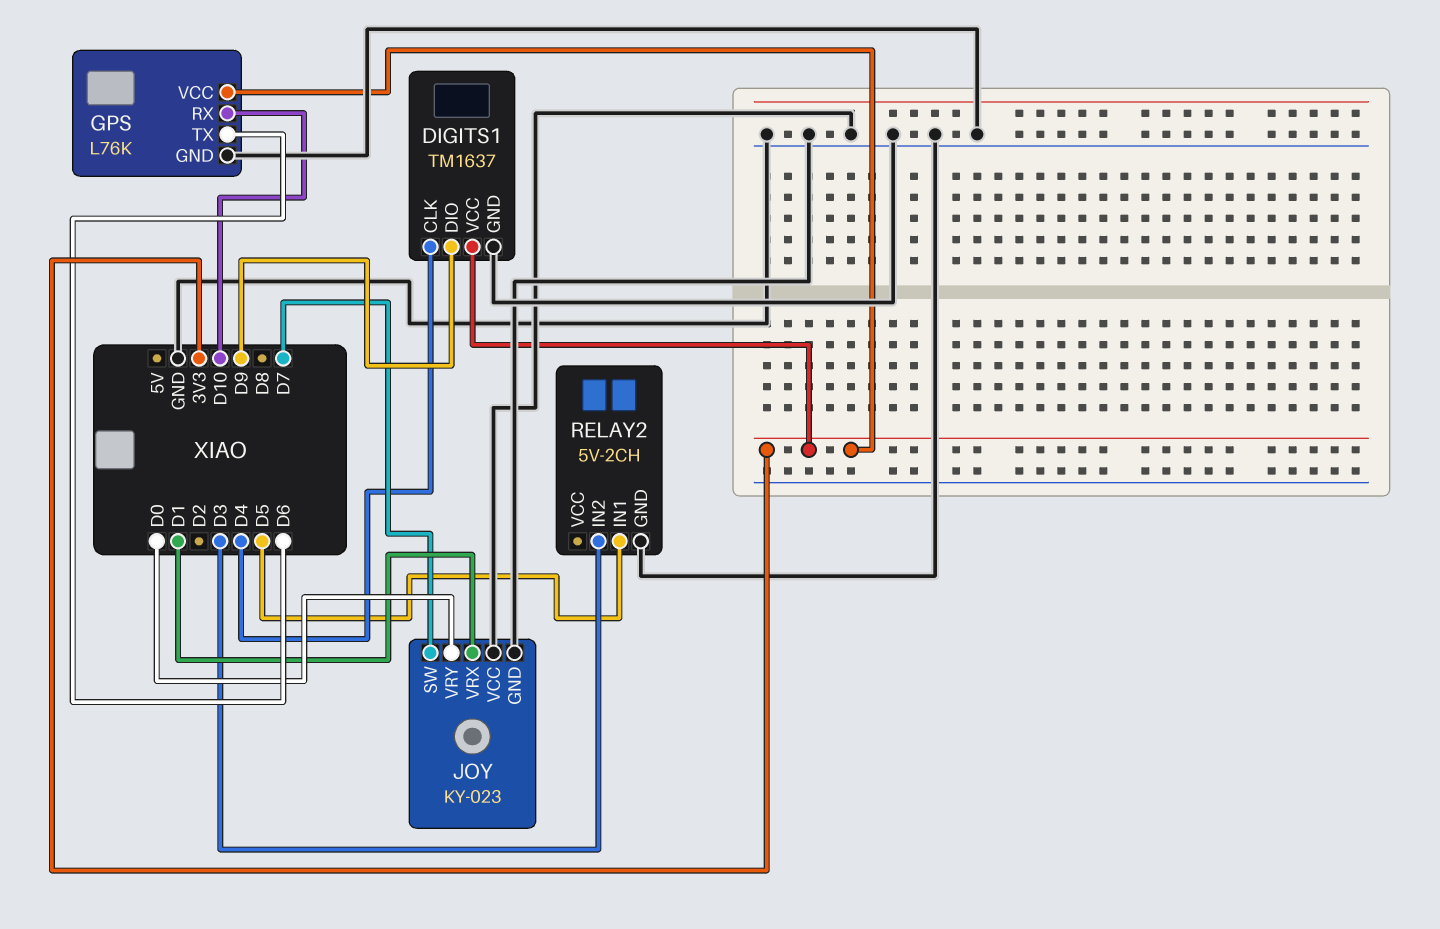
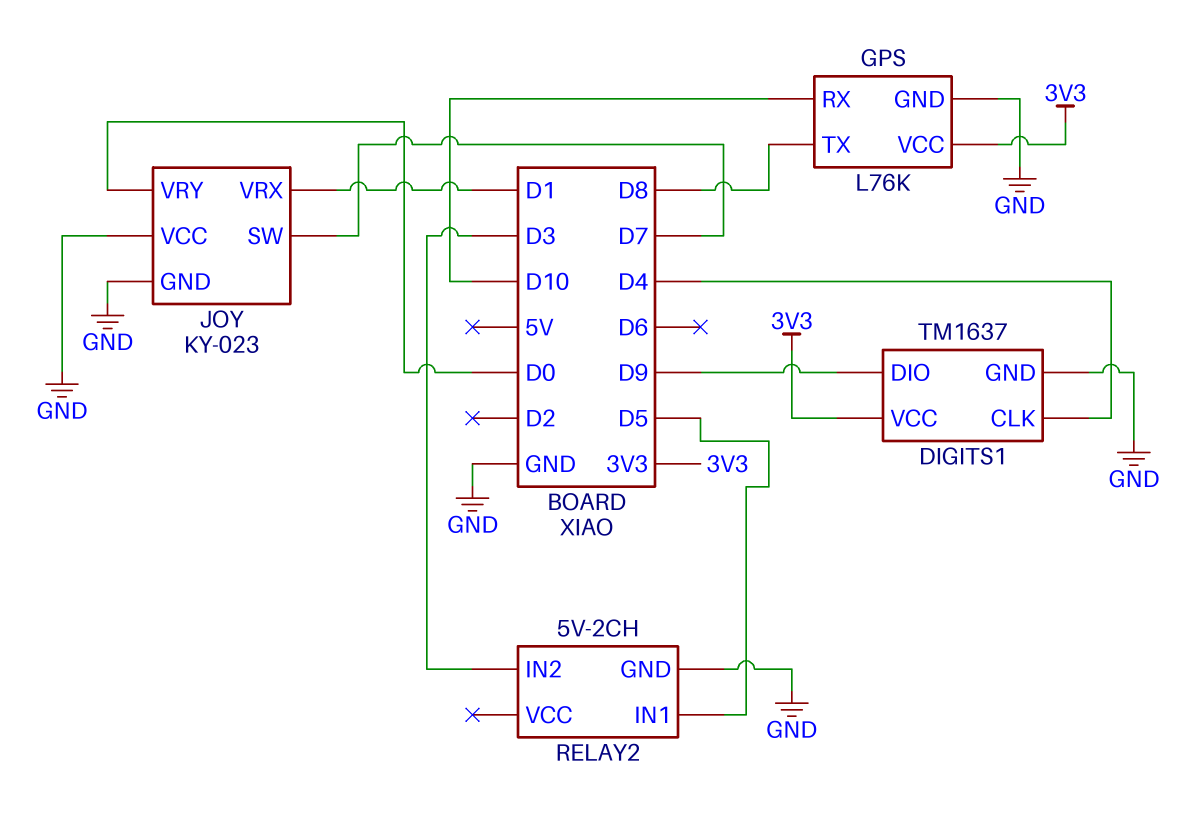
GPS pin TX: D6 -> D8

